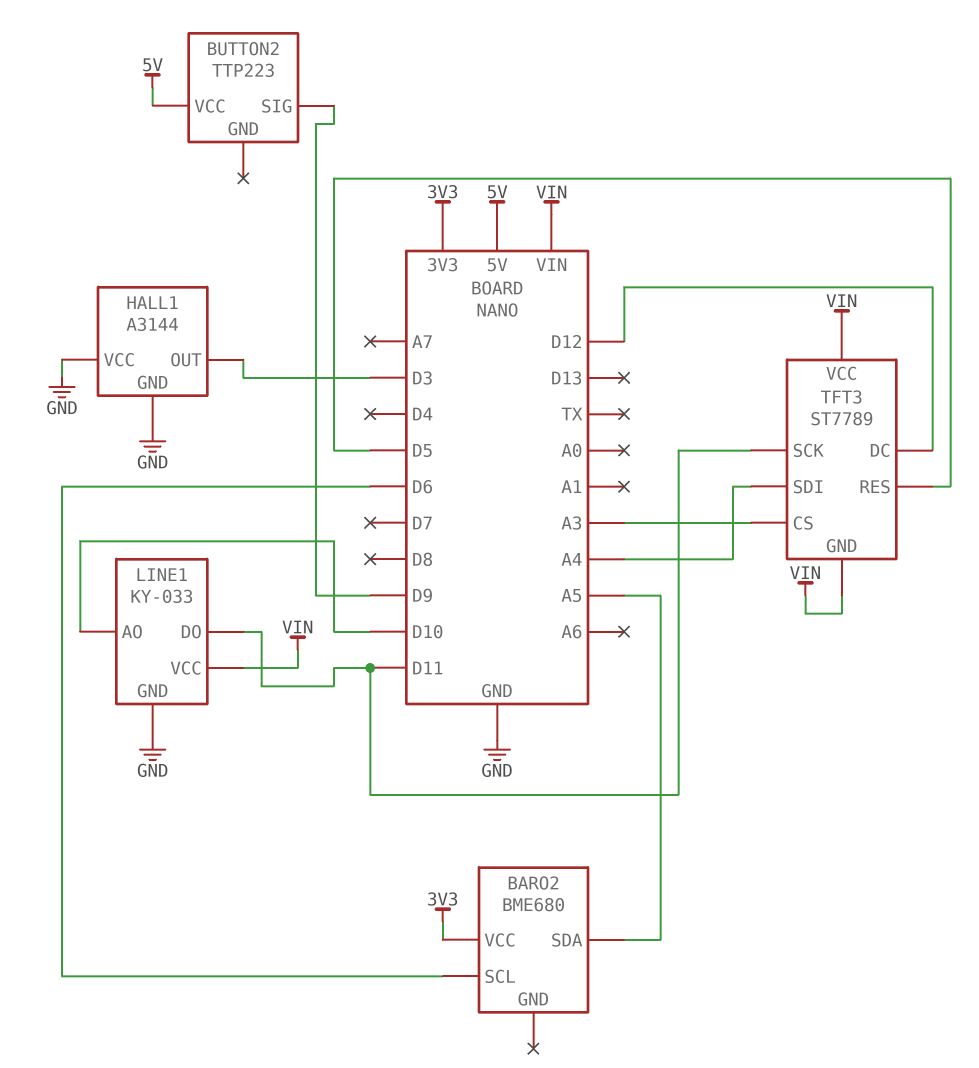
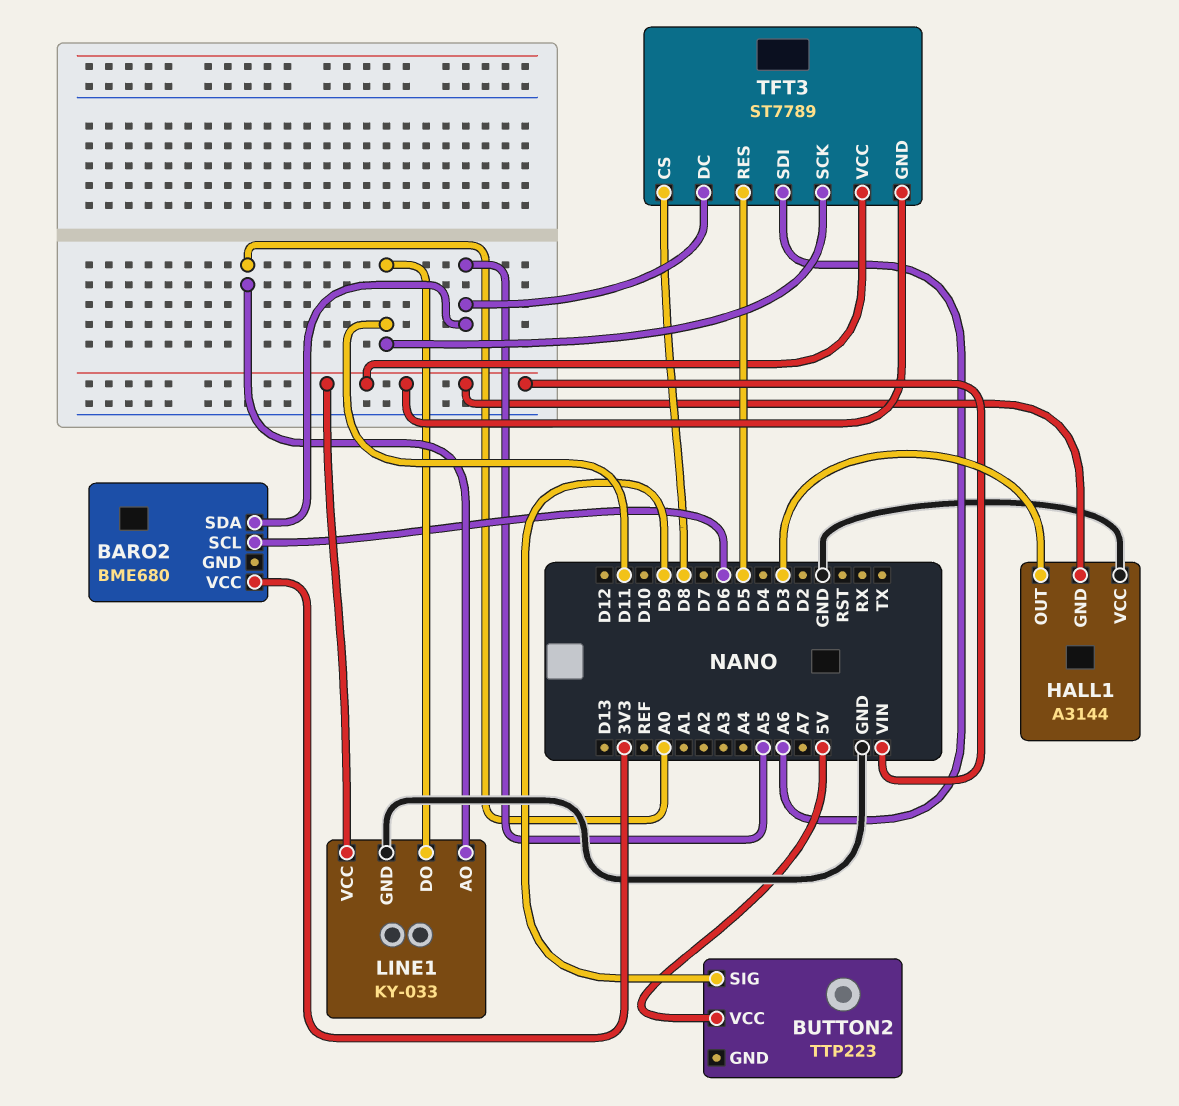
HALL1 pin GND: GND -> VIN
LINE1 pin AO: D10 -> A0
TFT3 pin CS: A3 -> D8
TFT3 pin DC: D12 -> A5
TFT3 pin SDI: A4 -> A6

